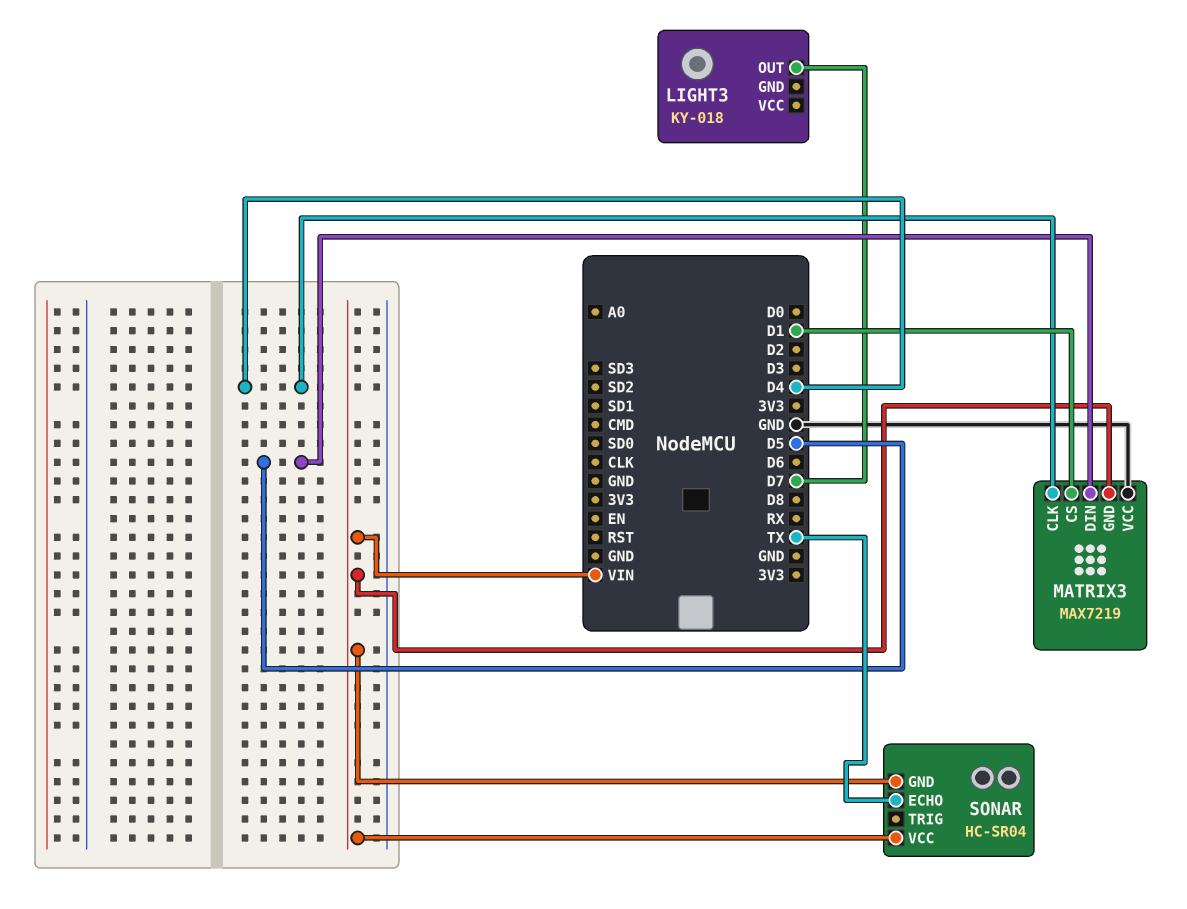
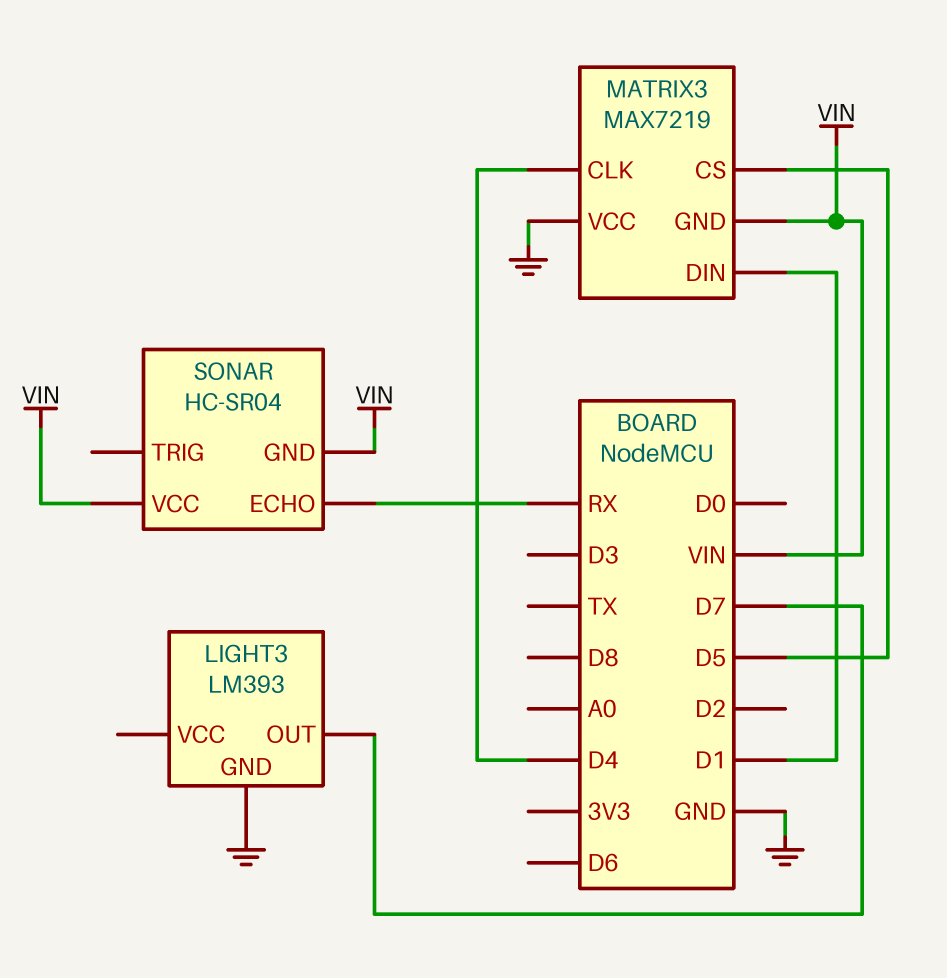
LIGHT3: KY-018 -> LM393
LIGHT3 pin GND: none -> GND
MATRIX3 pin CS: D1 -> D5
MATRIX3 pin DIN: D5 -> D1
SONAR pin ECHO: TX -> RX

